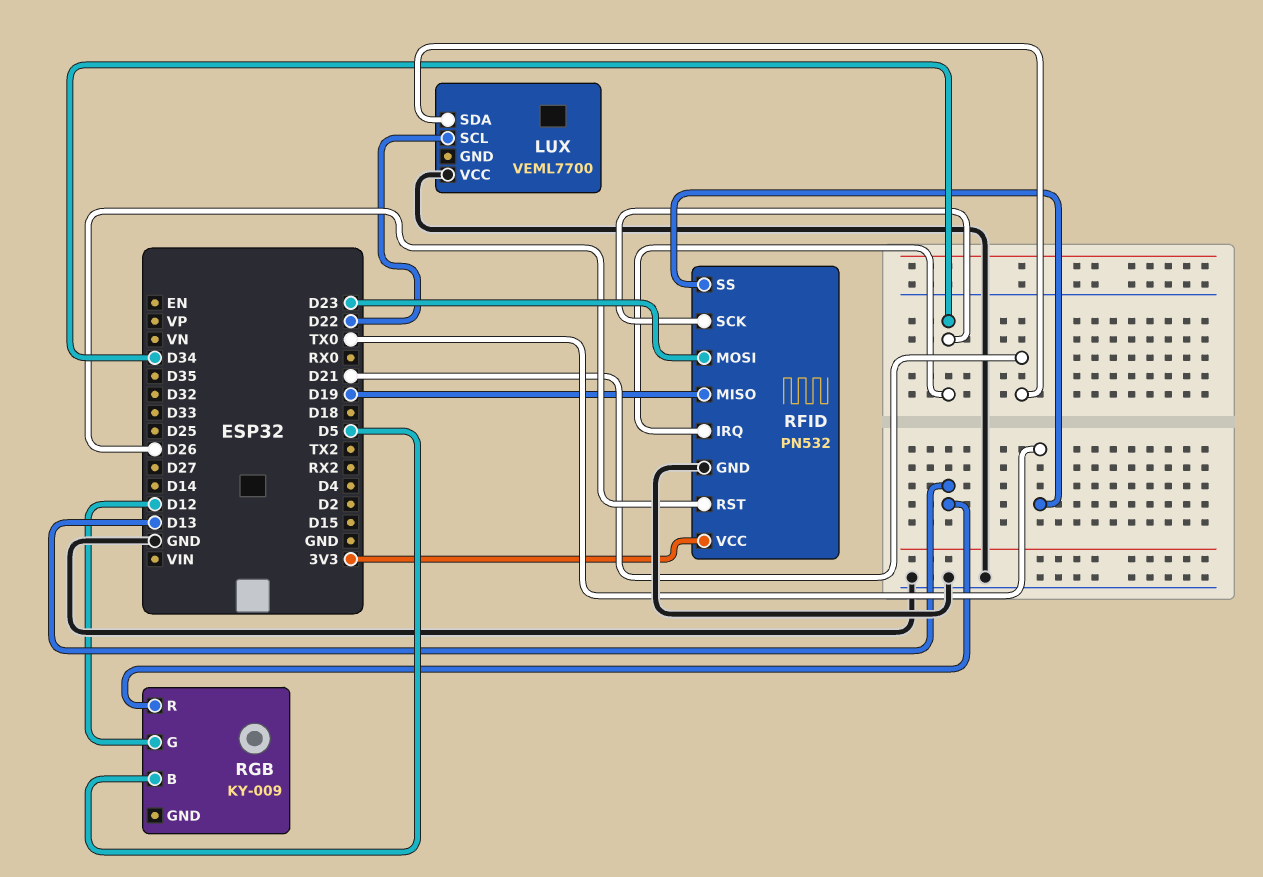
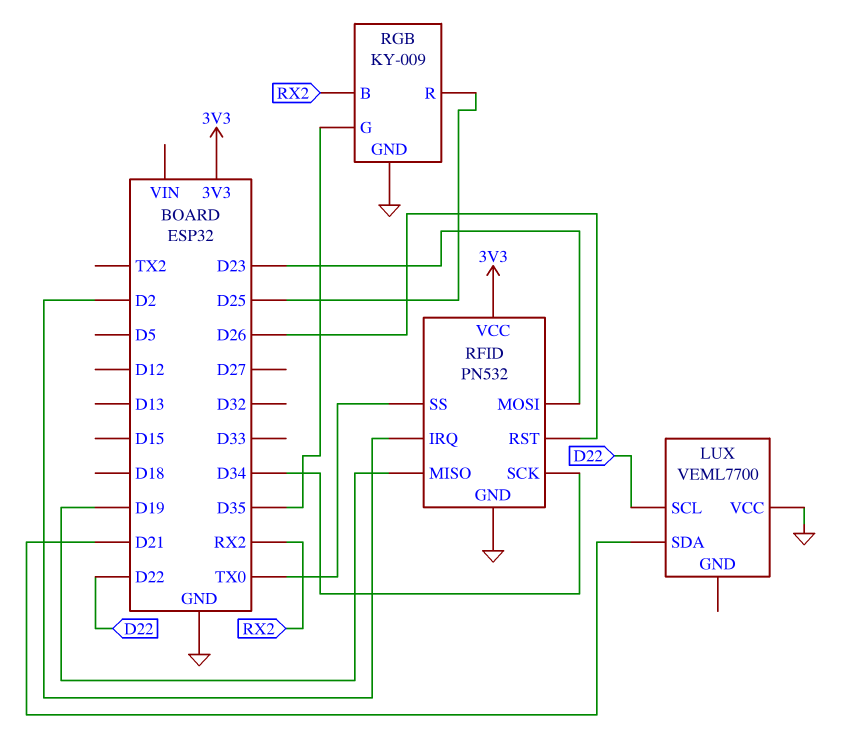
RFID pin IRQ: D34 -> D2
RGB pin B: D5 -> RX2
RGB pin G: D12 -> D35
RGB pin GND: none -> GND
RGB pin R: D13 -> D25

